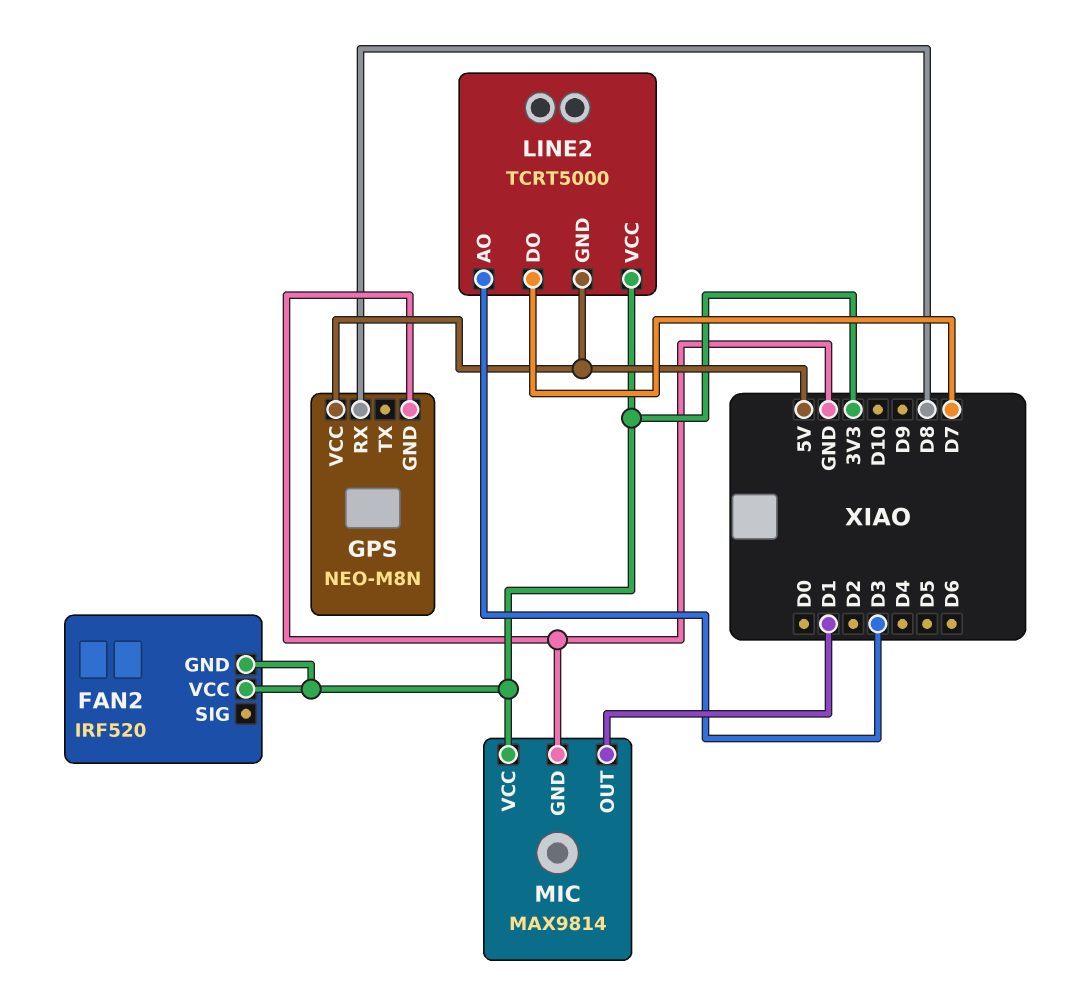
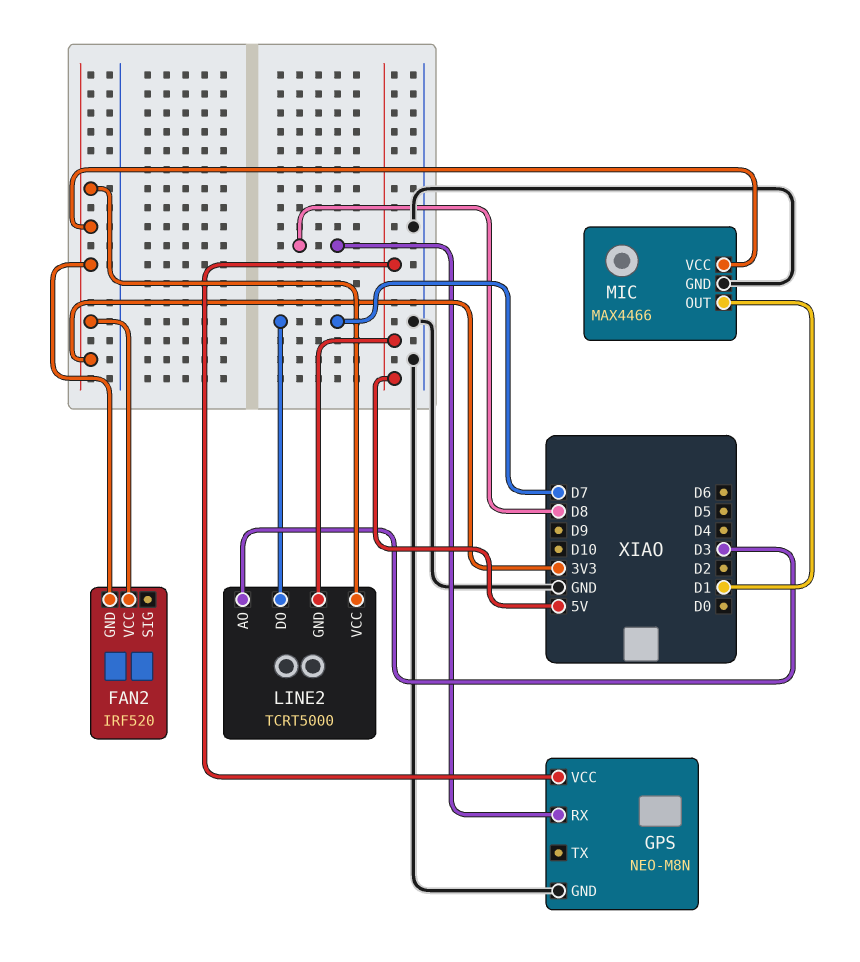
MIC: MAX9814 -> MAX4466

